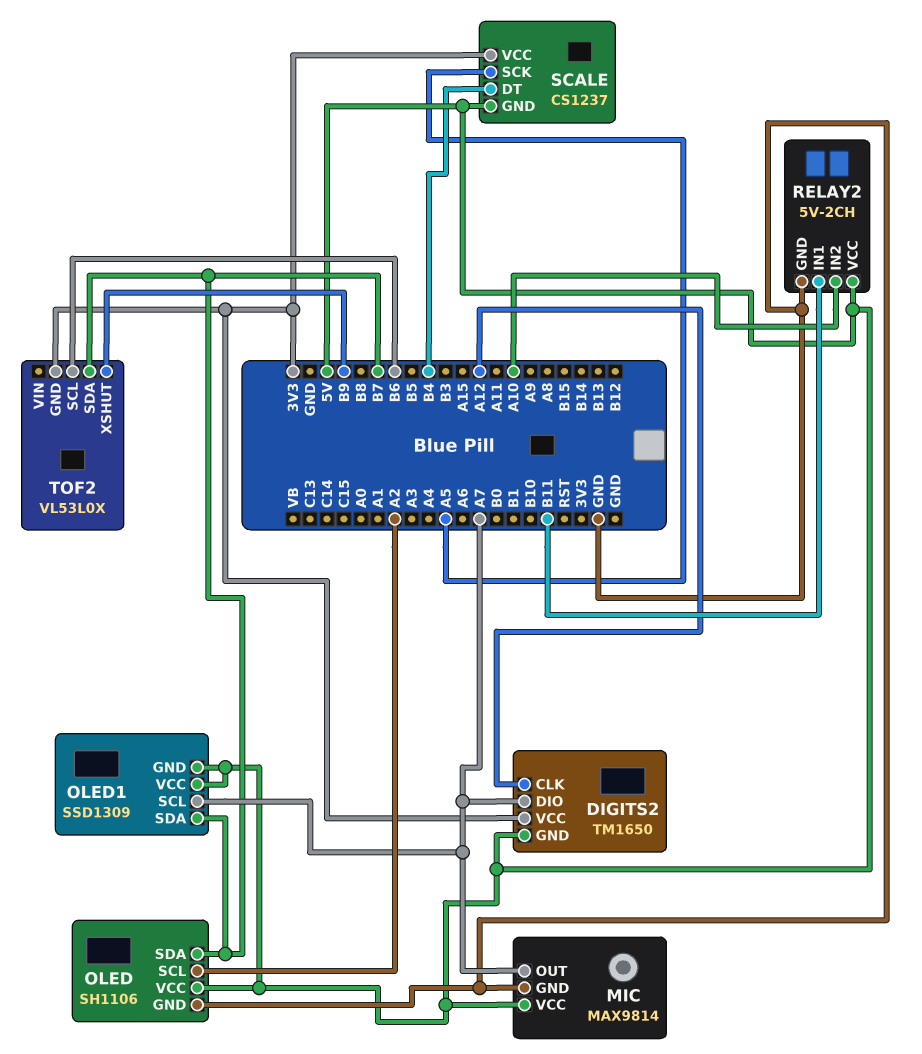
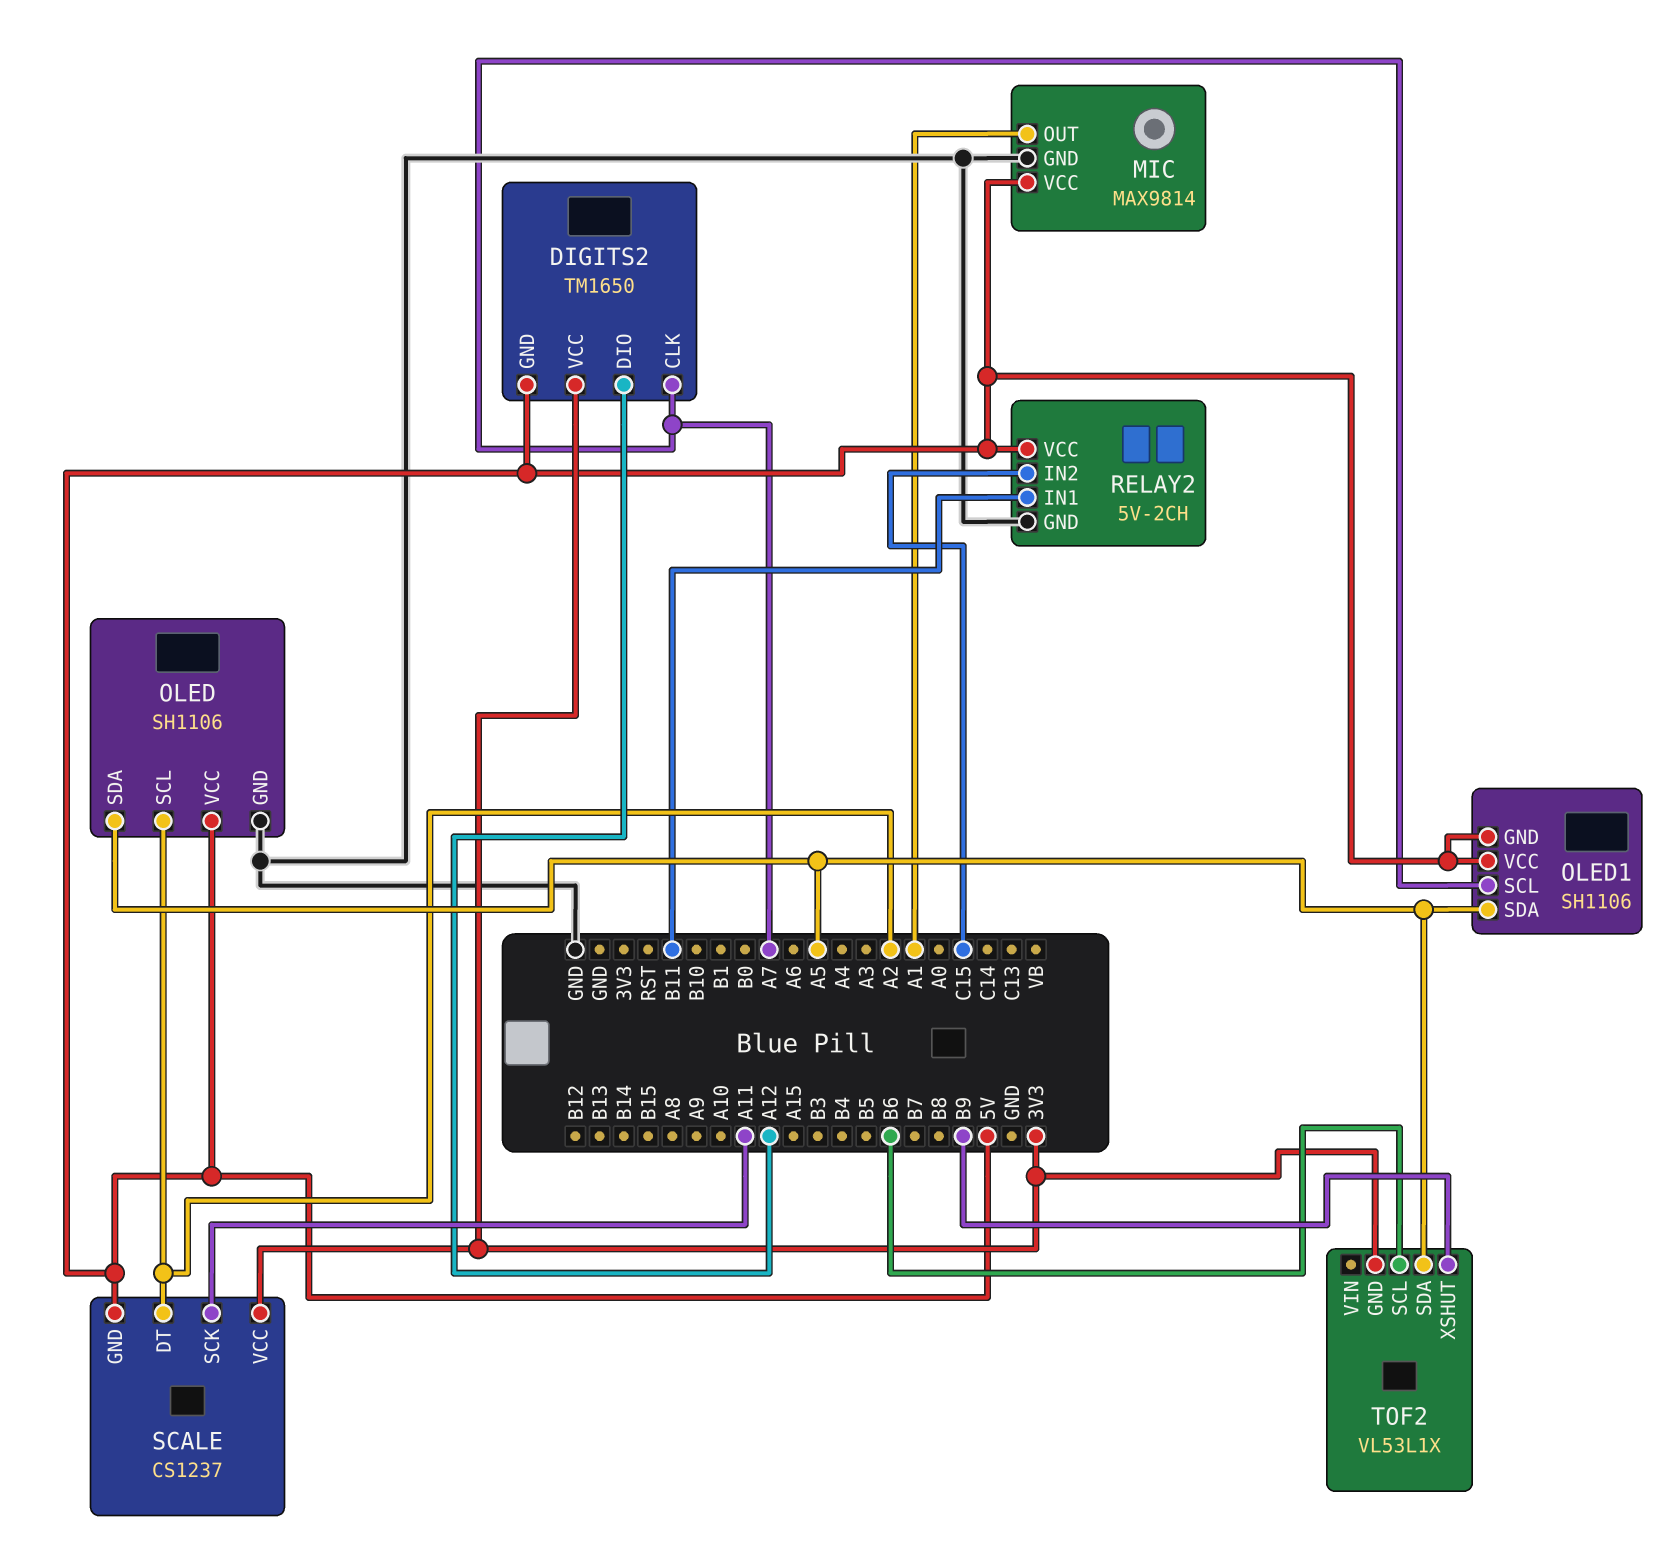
DIGITS2 pin CLK: A12 -> A7
DIGITS2 pin DIO: A7 -> A12
MIC pin OUT: A7 -> A1
OLED pin SDA: B7 -> A5
OLED1: SSD1309 -> SH1106
OLED1 pin SDA: B7 -> A5
RELAY2 pin IN2: A10 -> C15
SCALE pin DT: B4 -> A2
SCALE pin SCK: A5 -> A11
TOF2: VL53L0X -> VL53L1X
TOF2 pin SDA: B7 -> A5

